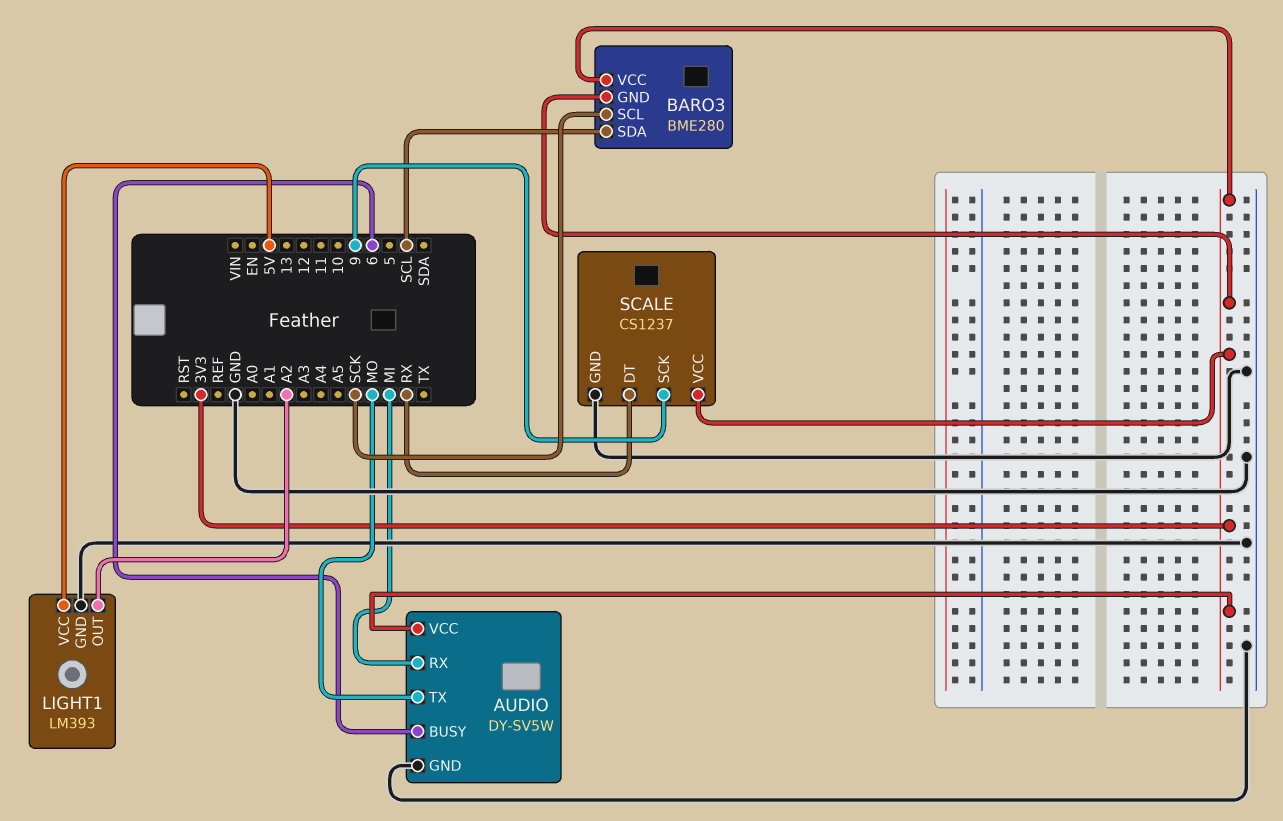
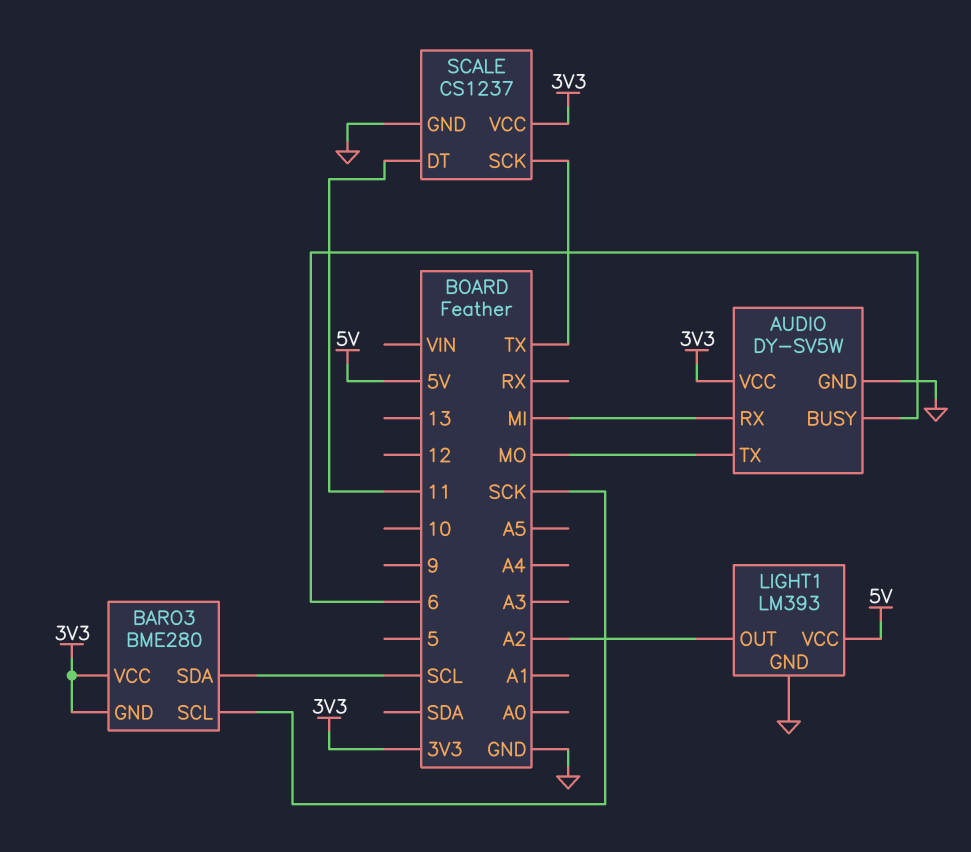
SCALE pin DT: RX -> 11
SCALE pin SCK: 9 -> TX

